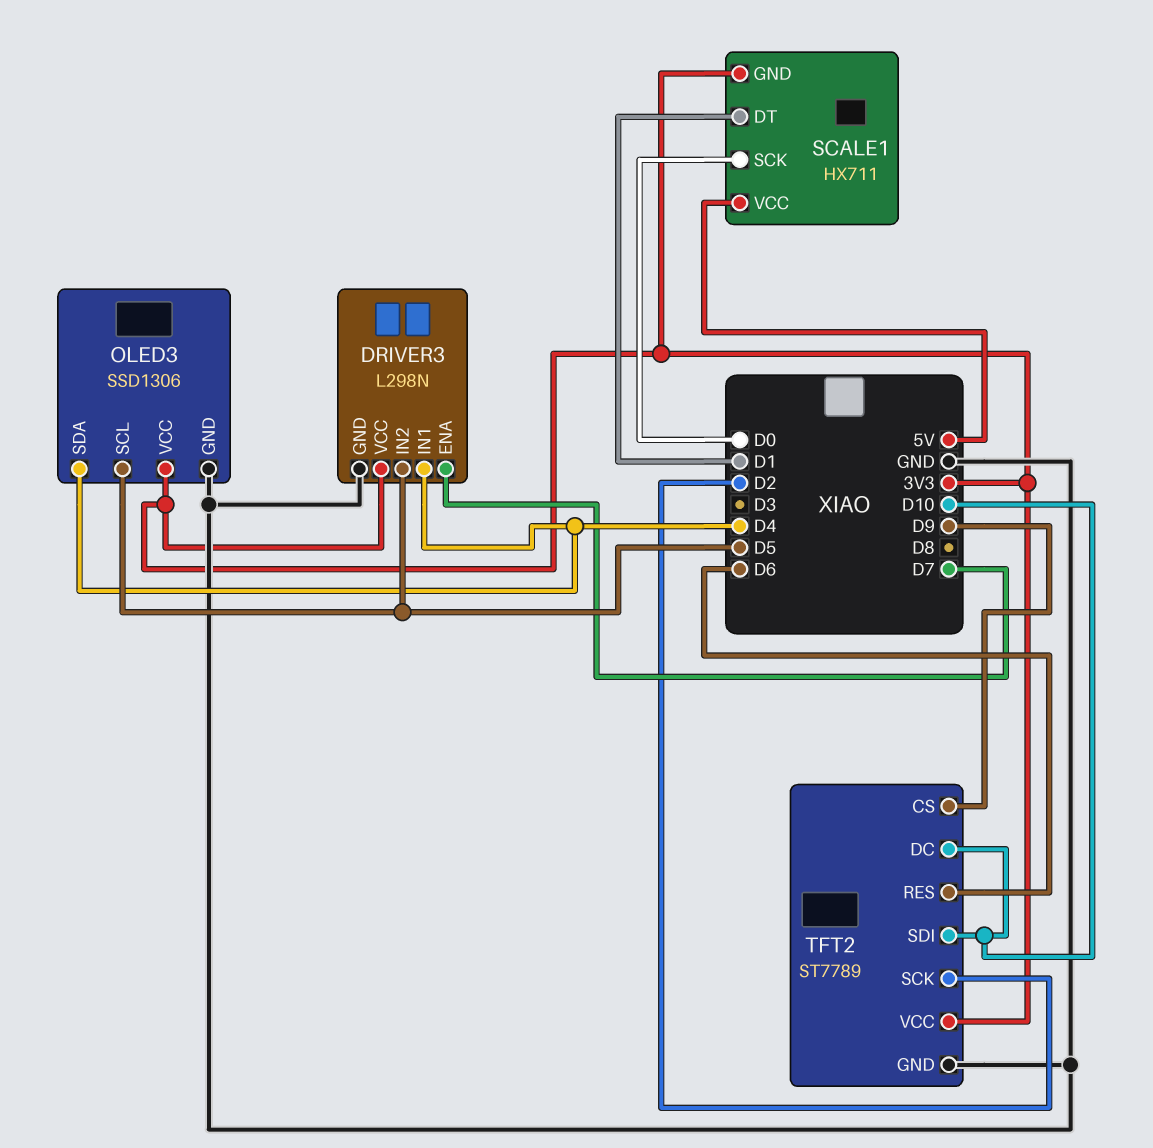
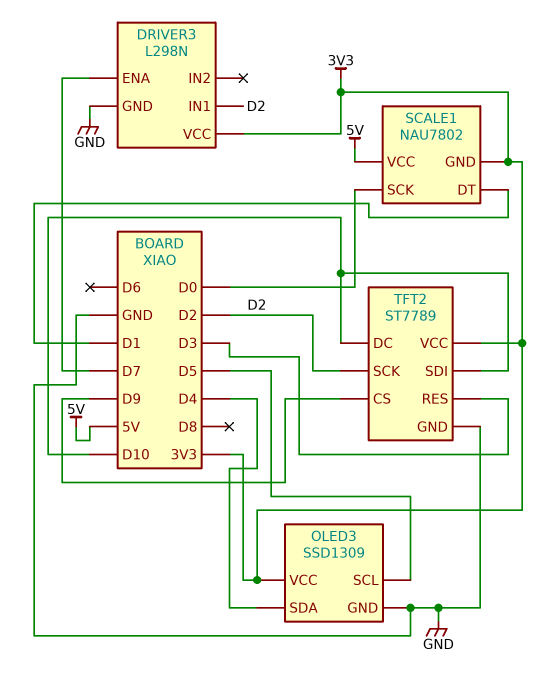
DRIVER3 pin IN1: D4 -> D2
DRIVER3 pin IN2: D5 -> none
OLED3: SSD1306 -> SSD1309
SCALE1: HX711 -> NAU7802
TFT2 pin RES: D6 -> D3

